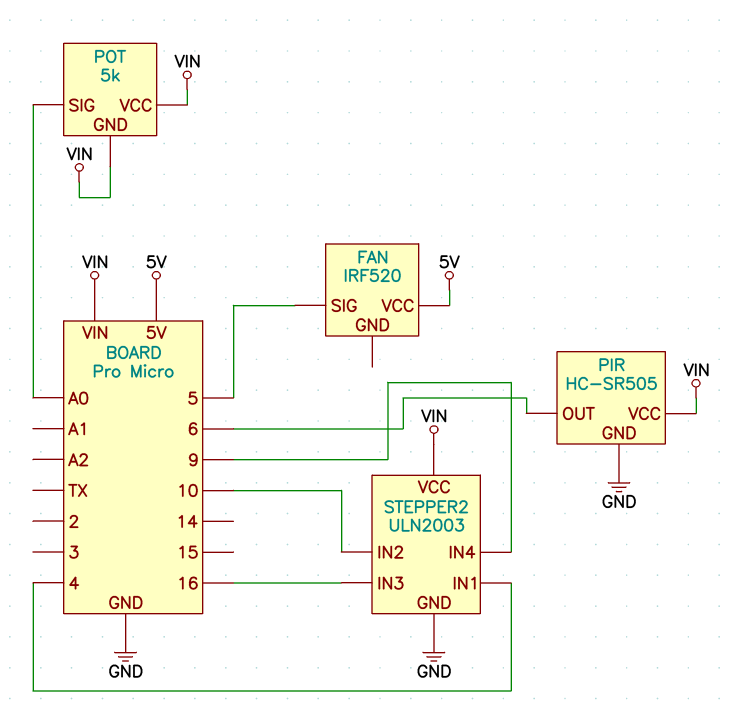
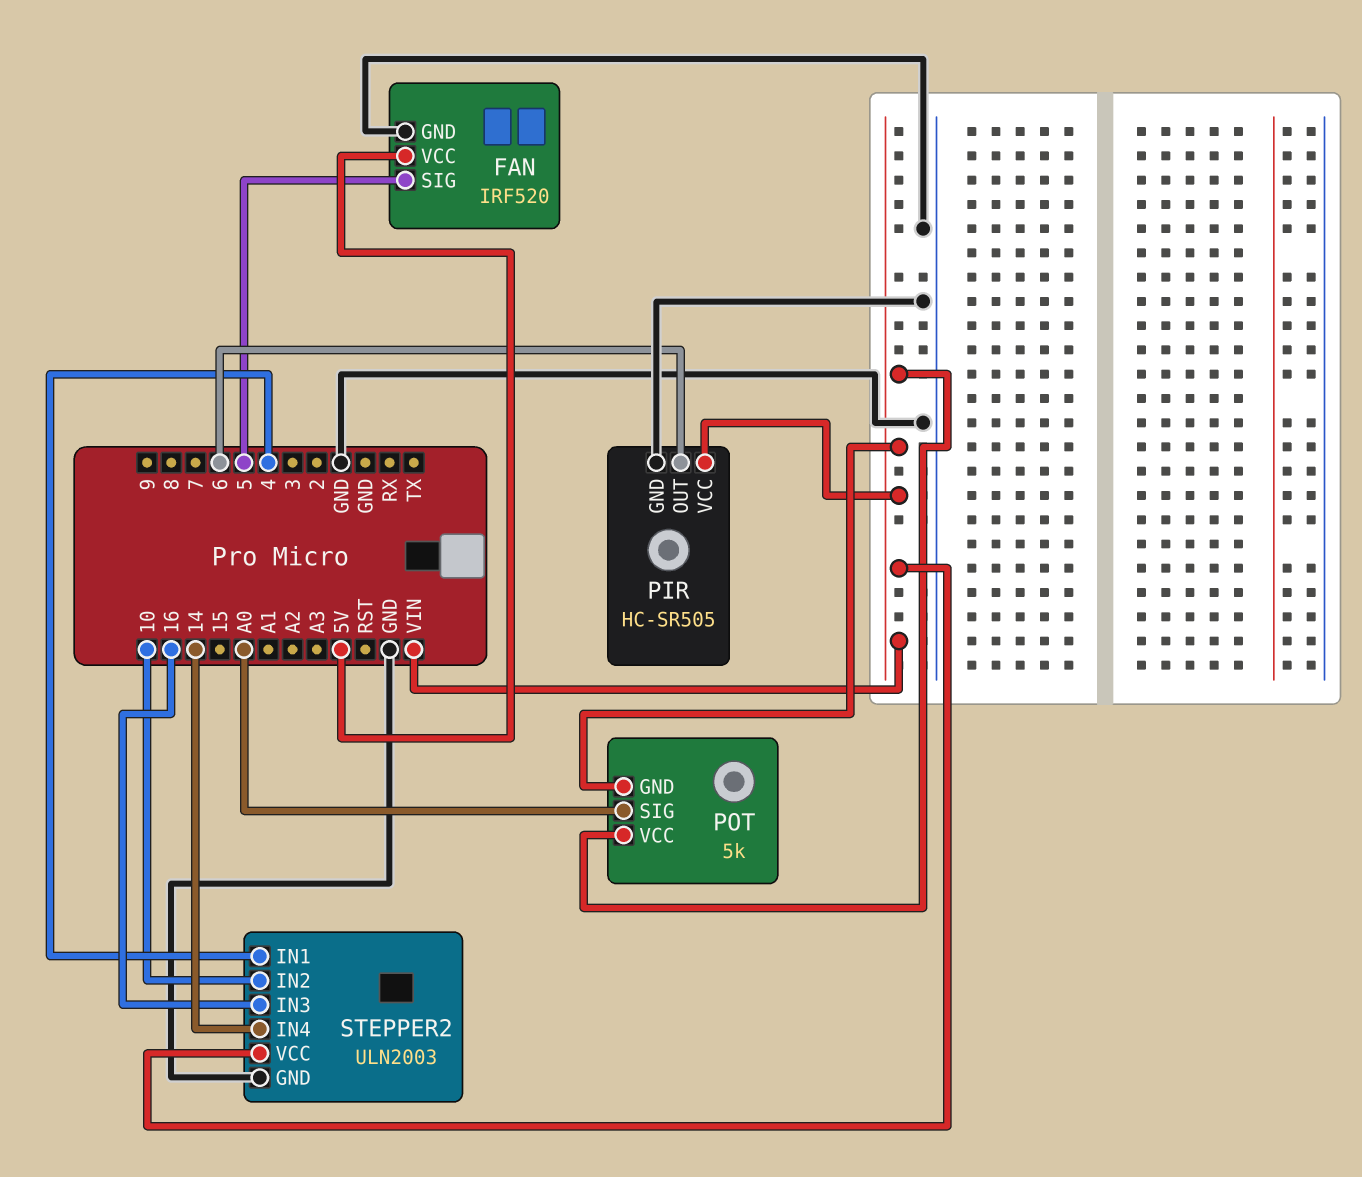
FAN pin GND: none -> GND
STEPPER2 pin IN4: 9 -> 14

